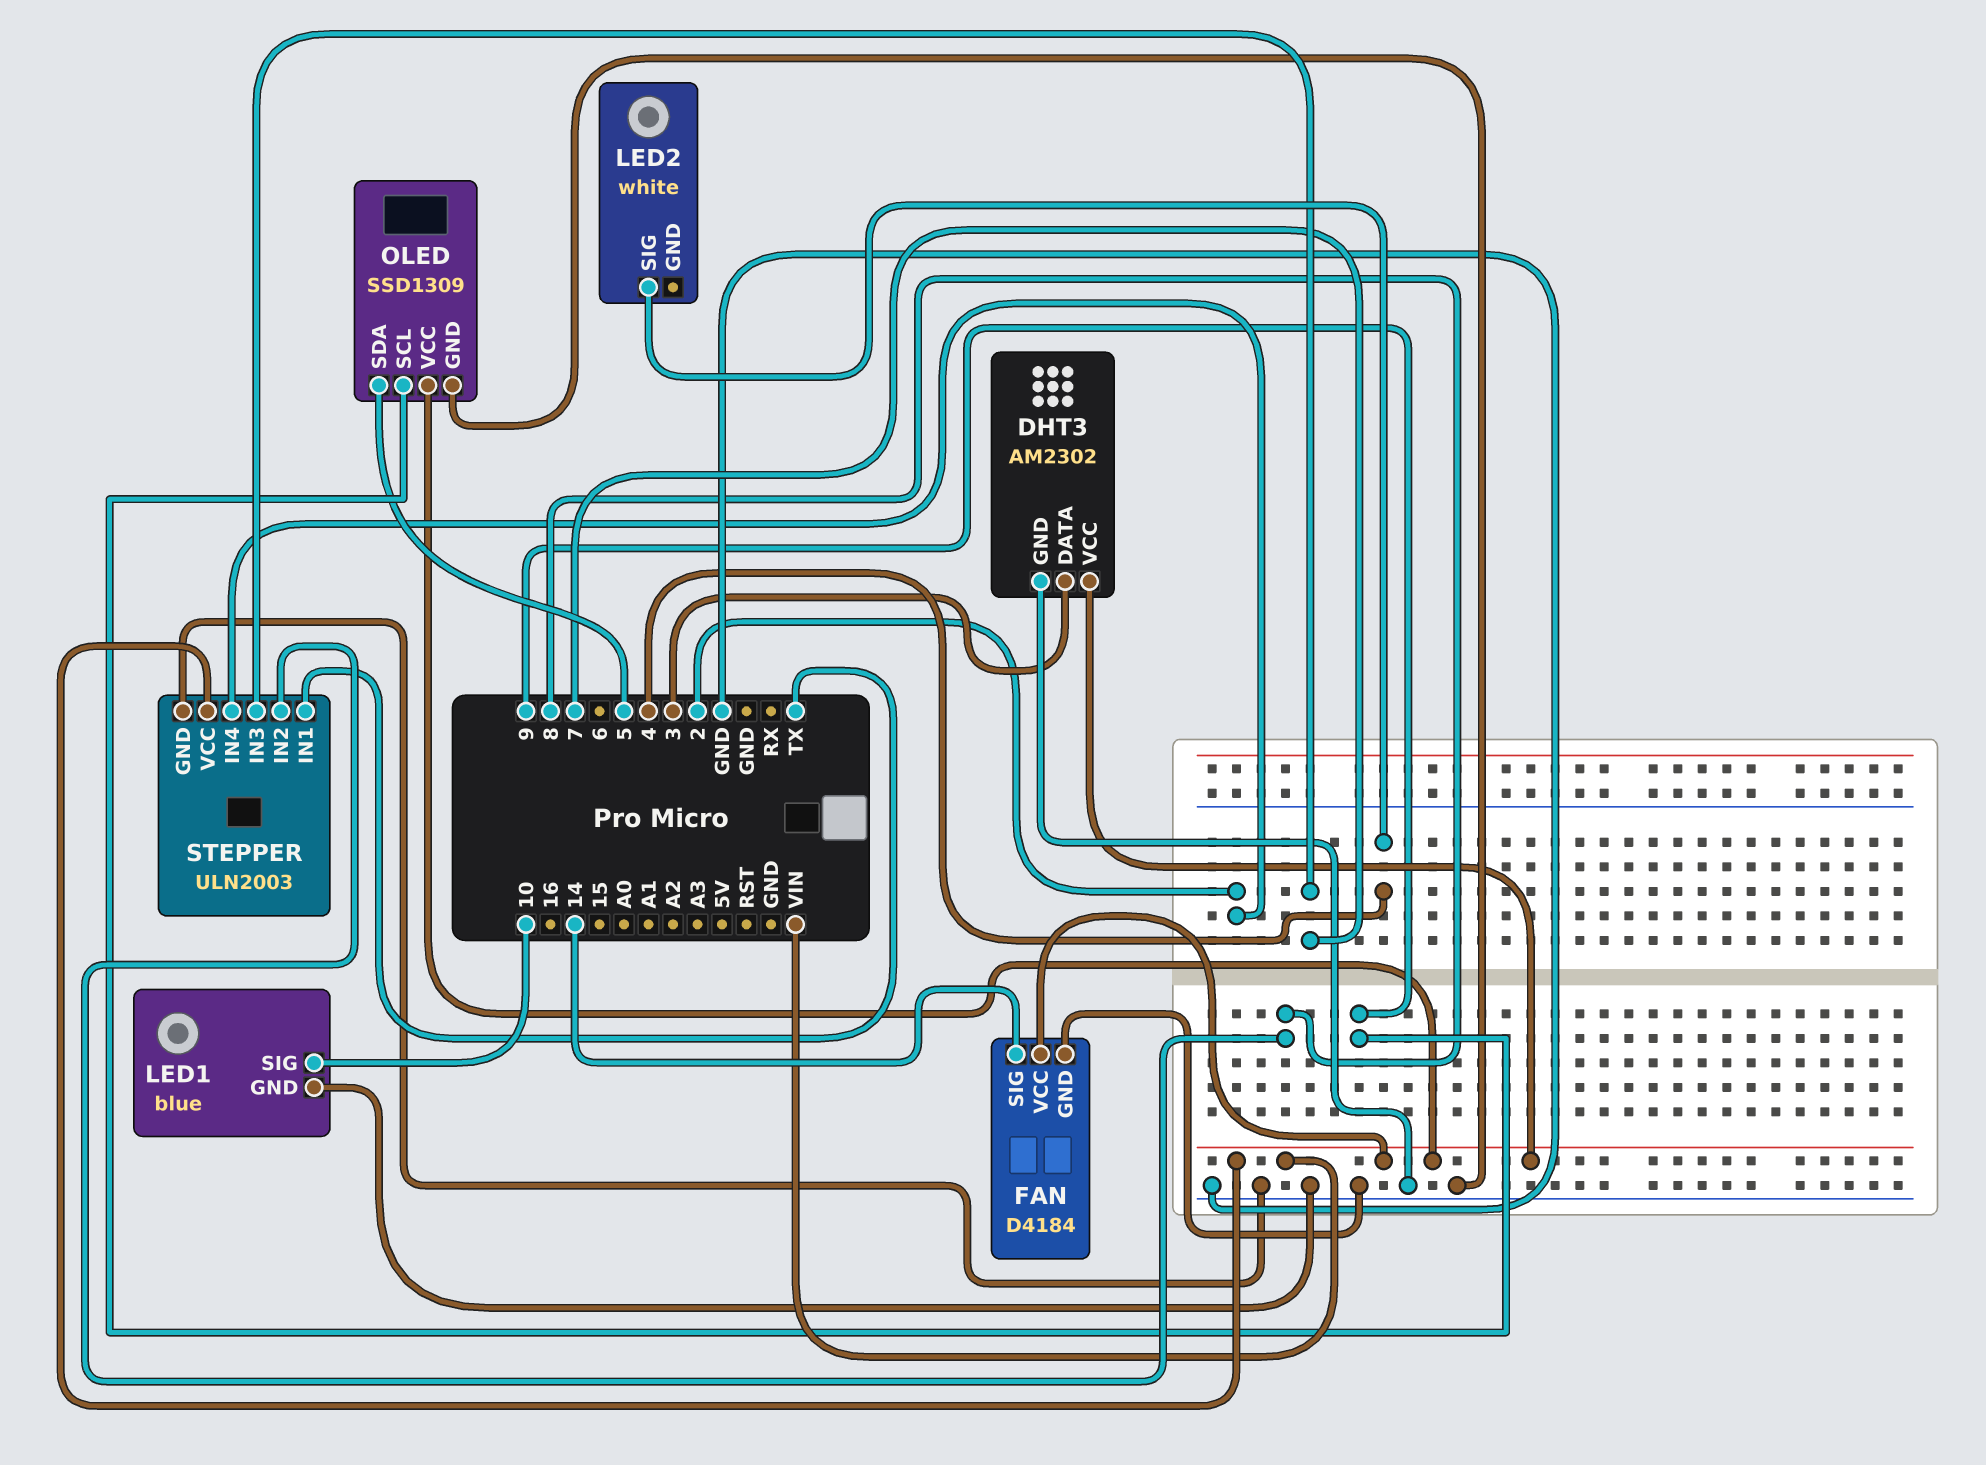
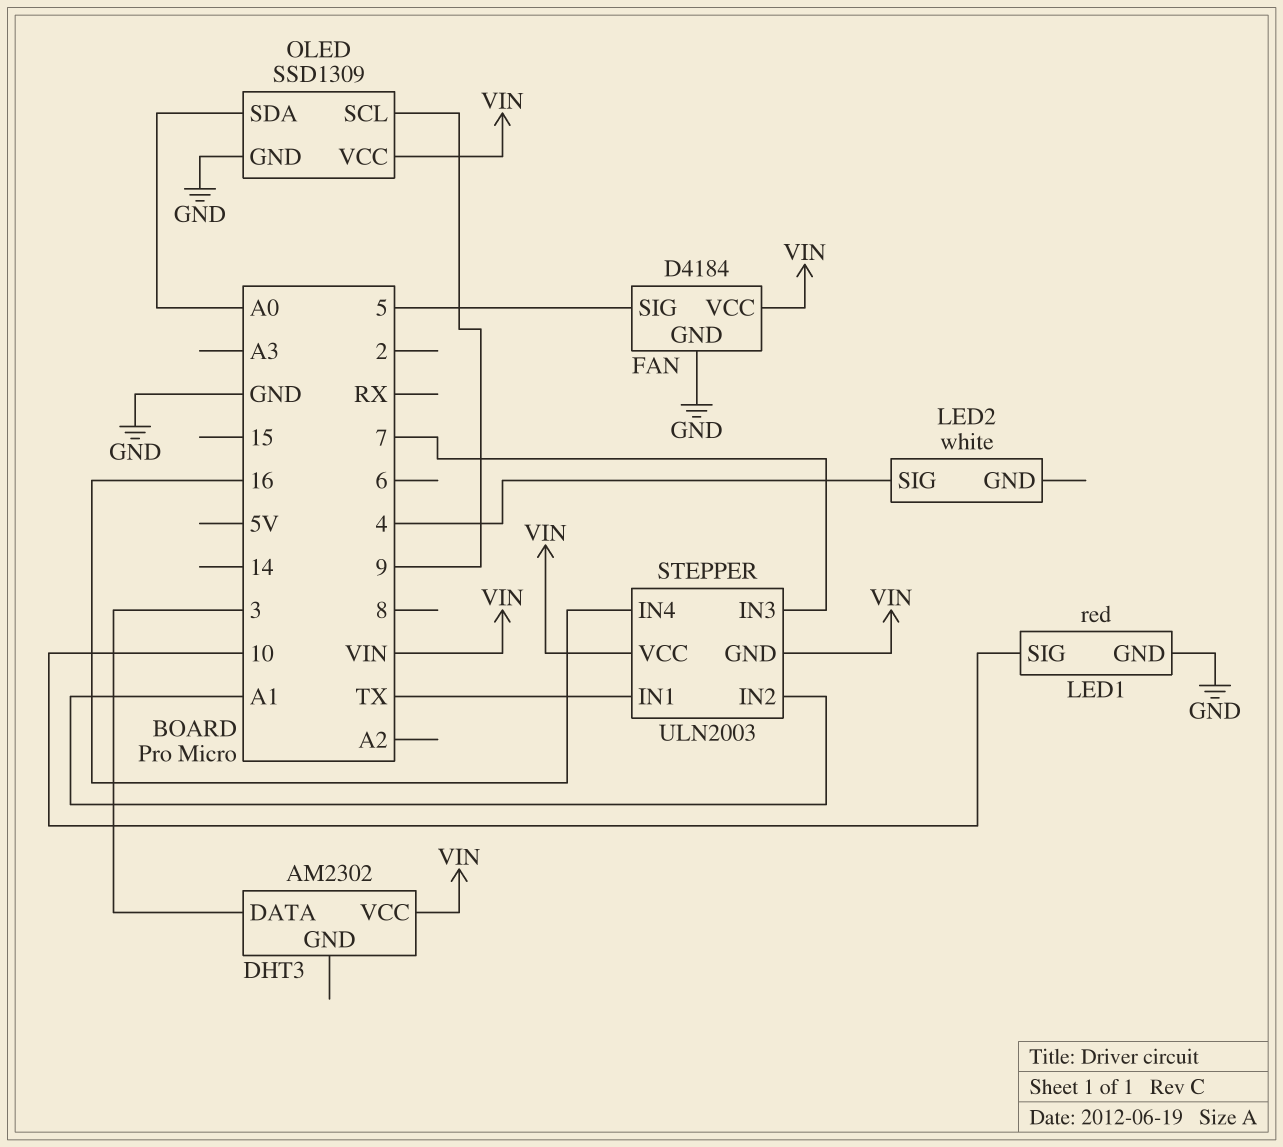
DHT3 pin GND: GND -> none
FAN pin SIG: 14 -> 5
LED1: blue -> red
OLED pin SDA: 5 -> A0
STEPPER pin GND: GND -> VIN
STEPPER pin IN2: 8 -> A1
STEPPER pin IN4: 2 -> 16

